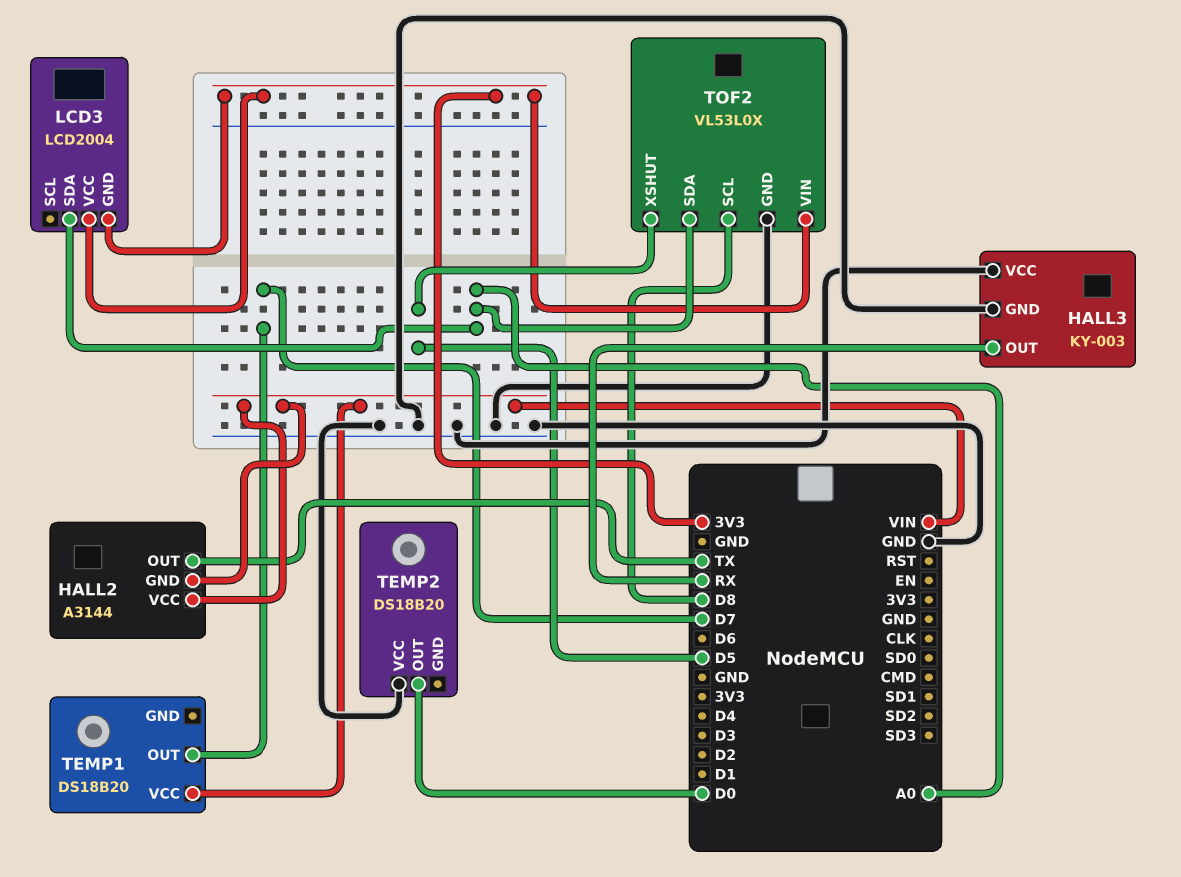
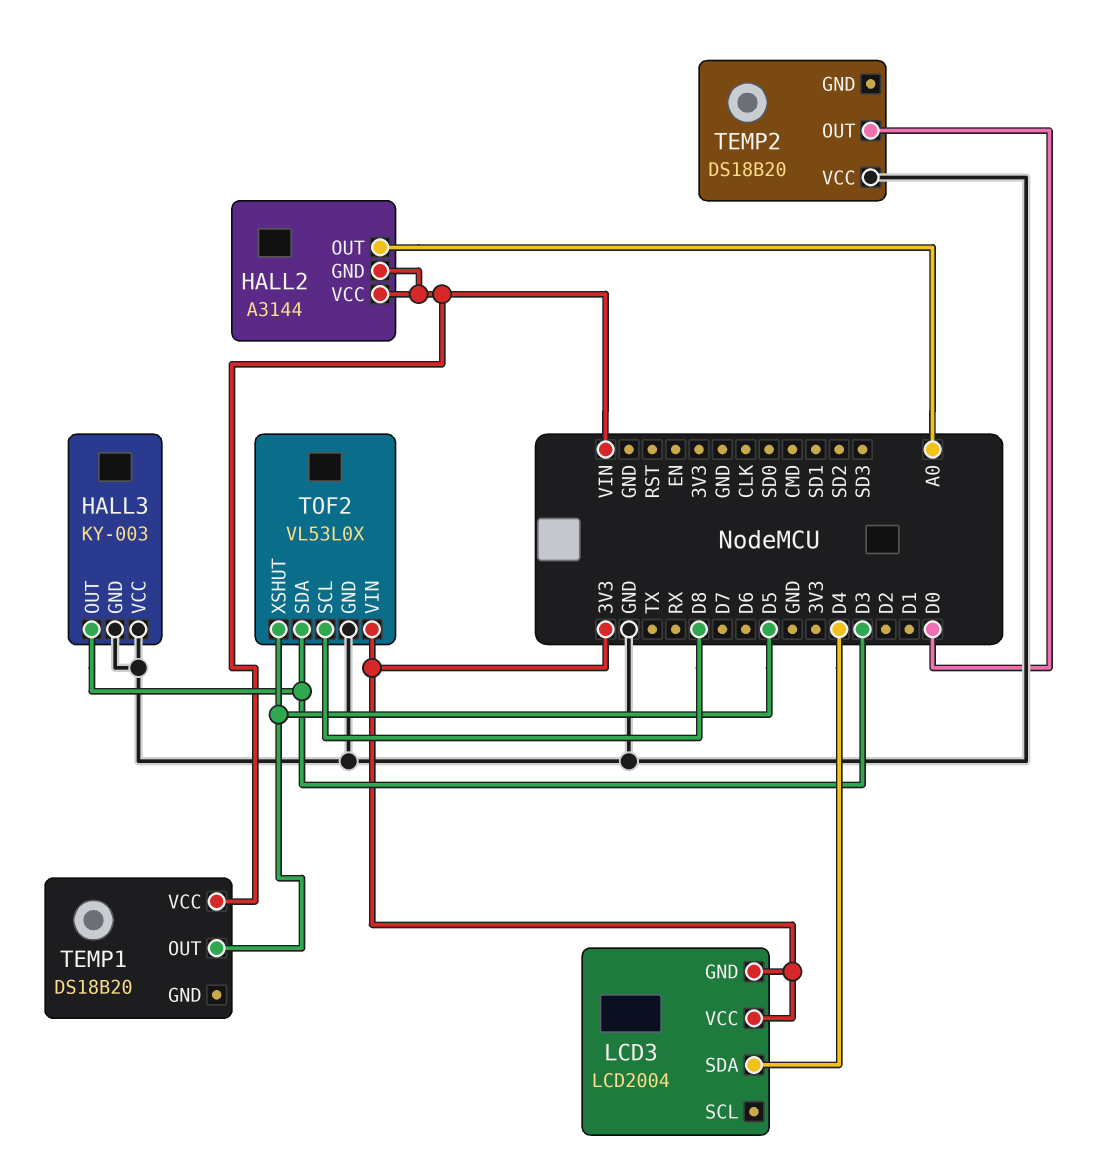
HALL2 pin OUT: TX -> A0
HALL3 pin OUT: RX -> D3
LCD3 pin SDA: A0 -> D4
TEMP1 pin OUT: D7 -> D5
TOF2 pin SDA: A0 -> D3

